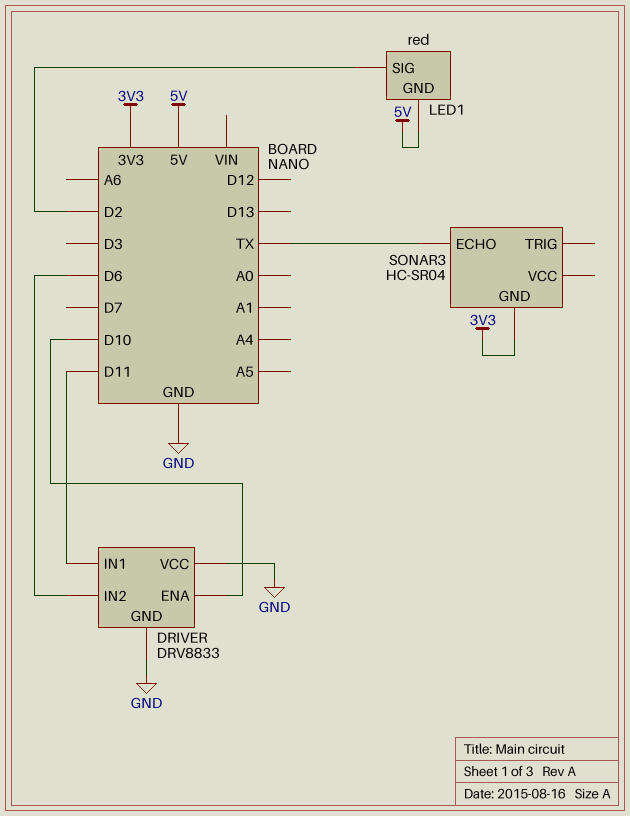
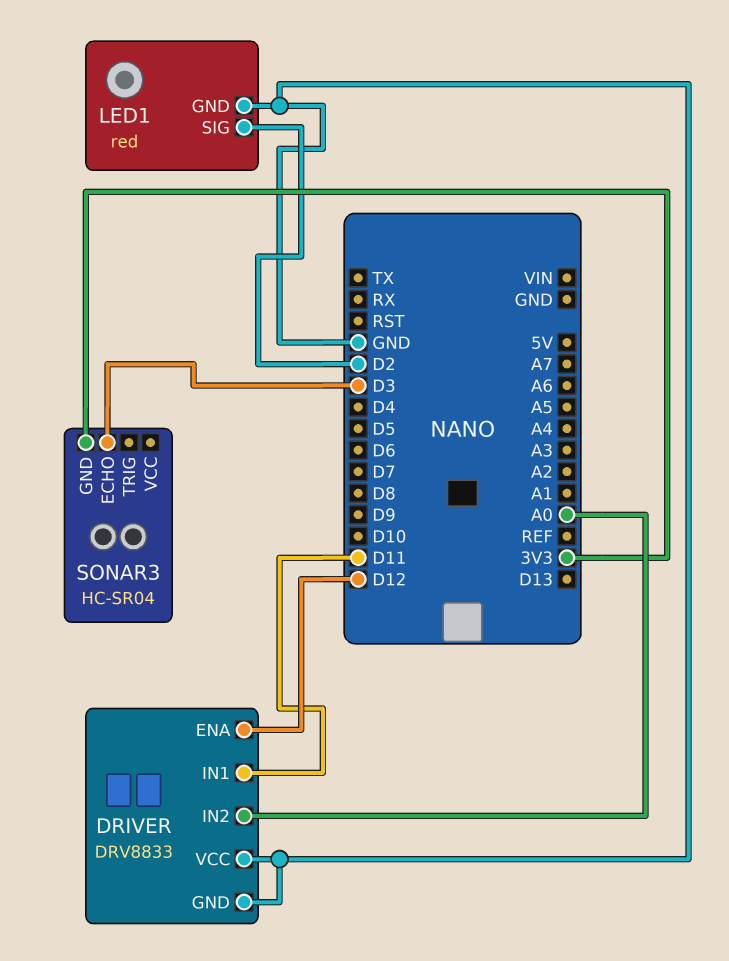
DRIVER pin ENA: D10 -> D12
DRIVER pin IN2: D6 -> A0
LED1 pin GND: 5V -> GND
SONAR3 pin ECHO: TX -> D3

